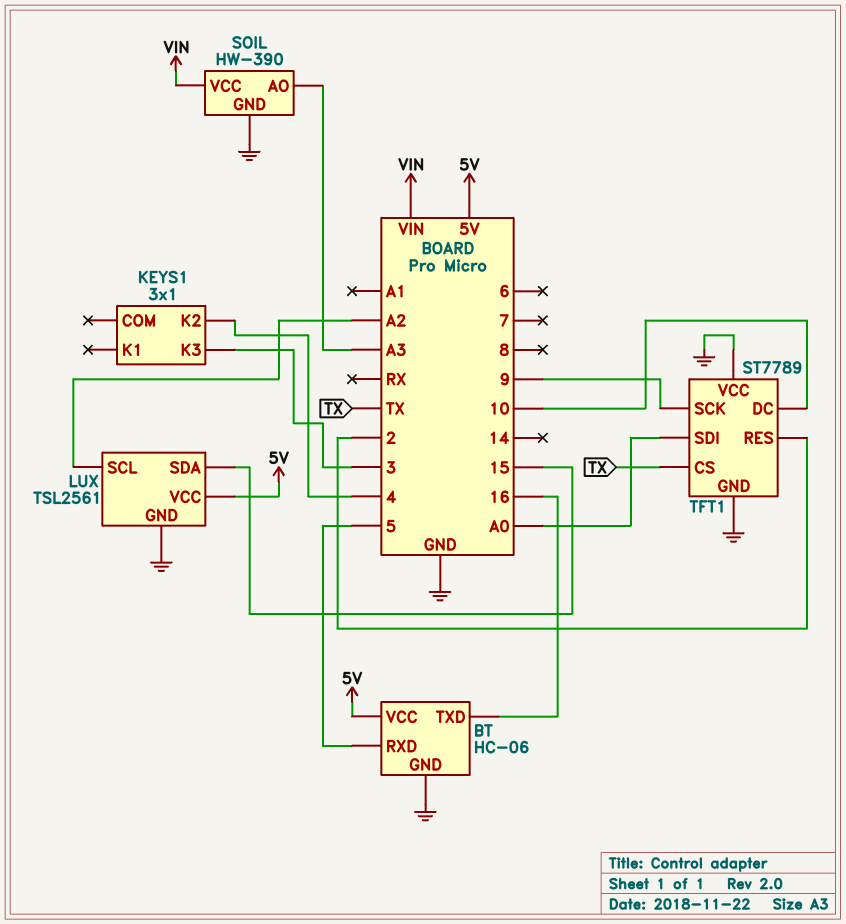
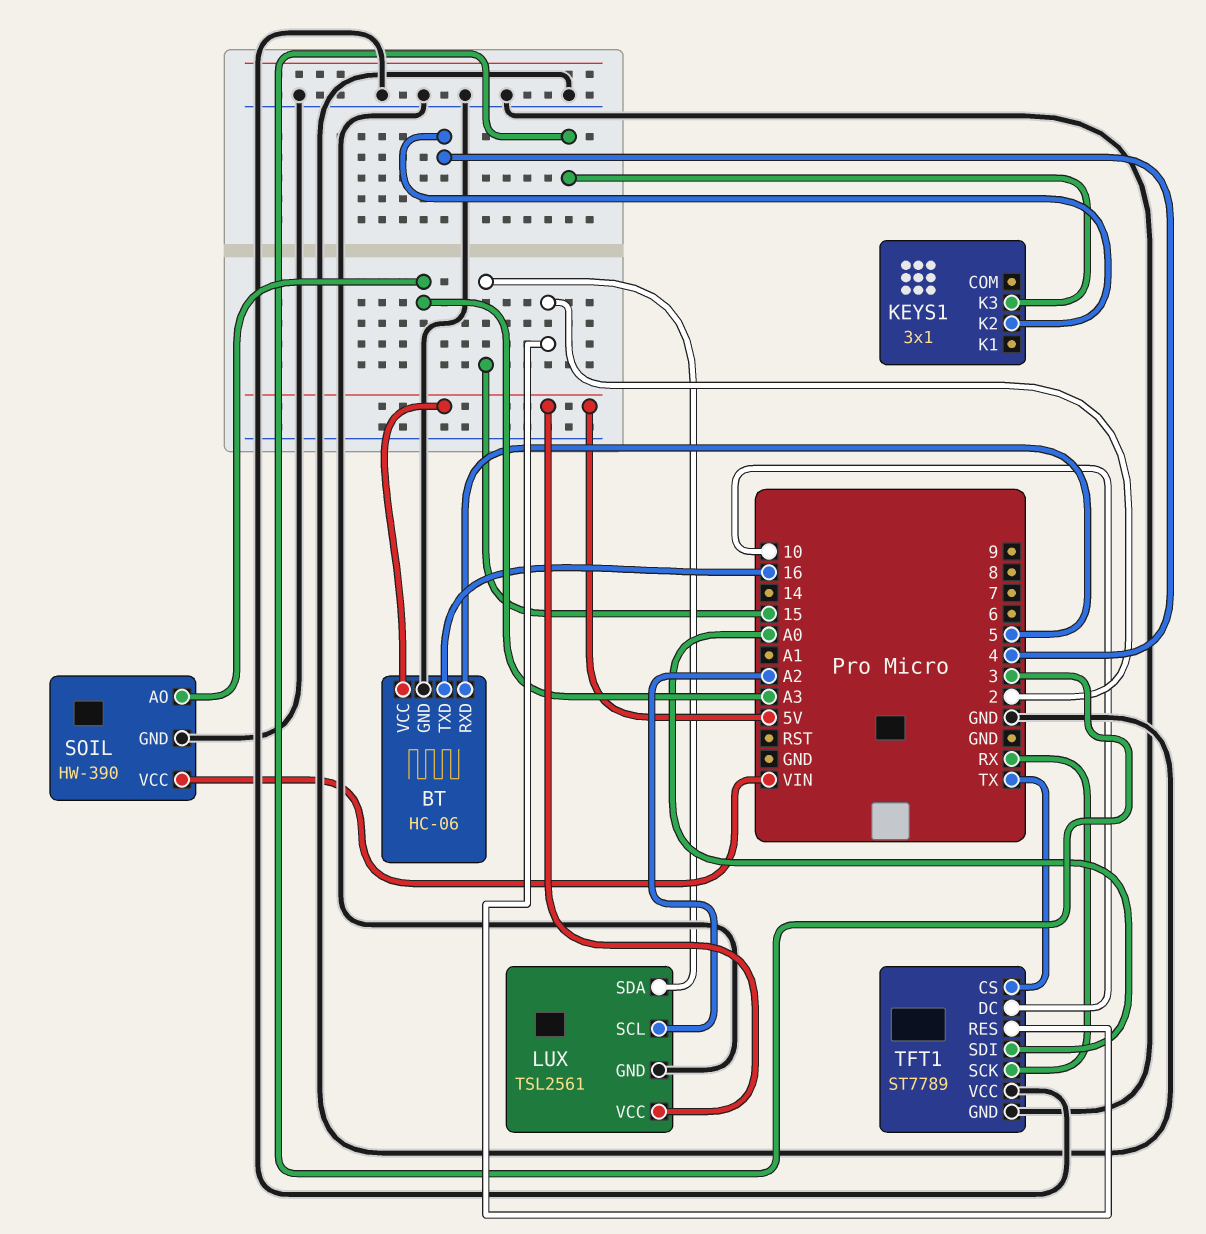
TFT1 pin SCK: 9 -> RX

